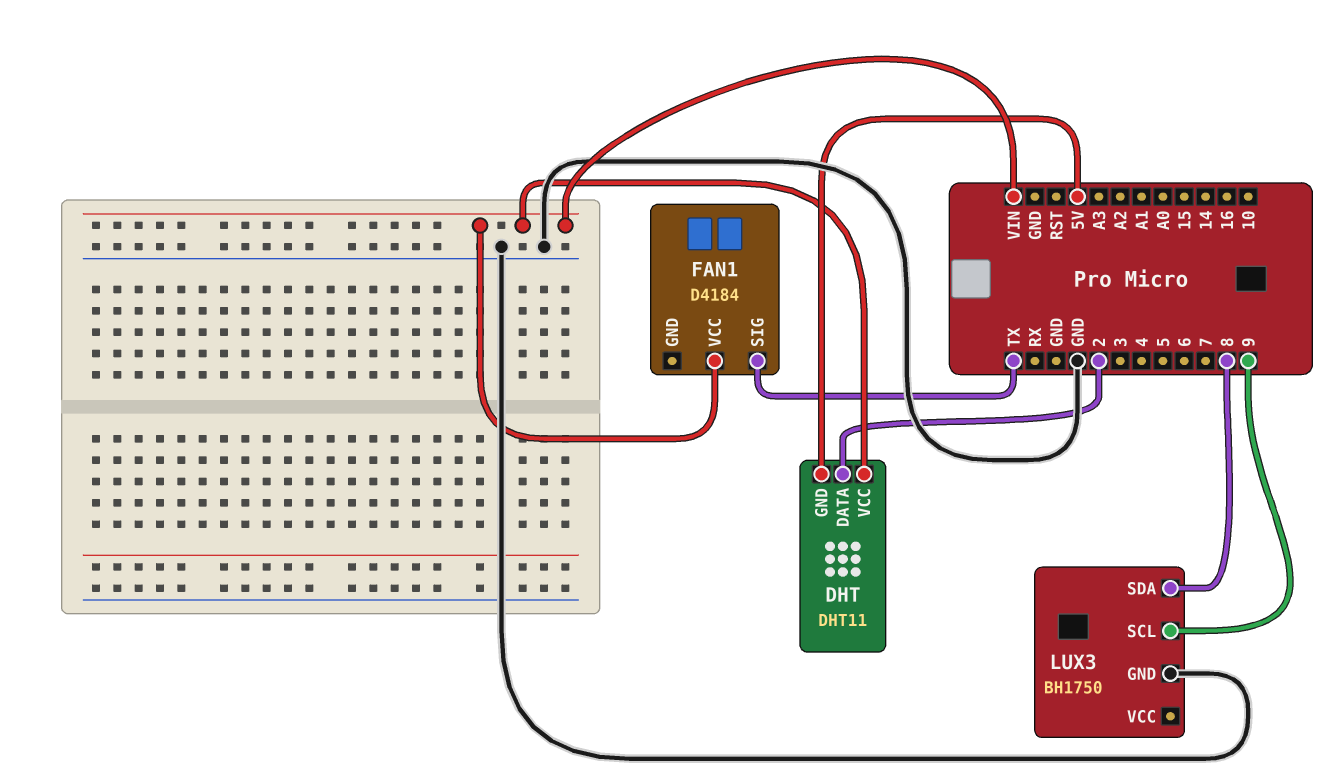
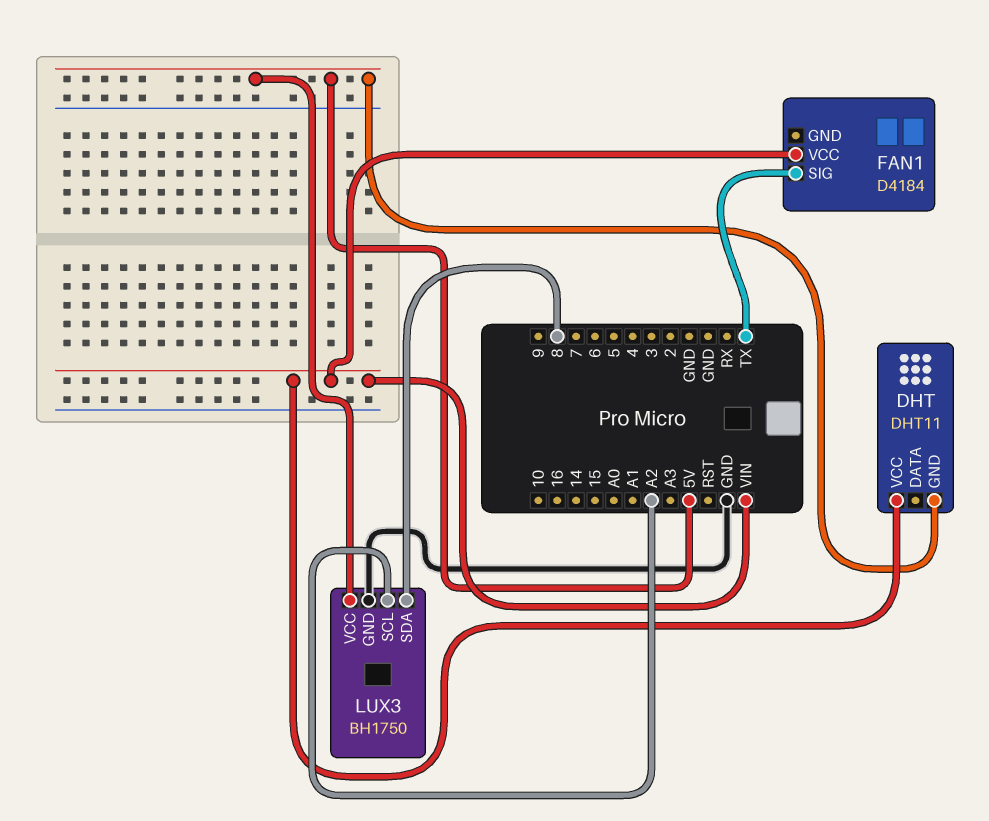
DHT pin DATA: 2 -> none
LUX3 pin SCL: 9 -> A2
LUX3 pin VCC: none -> 5V

